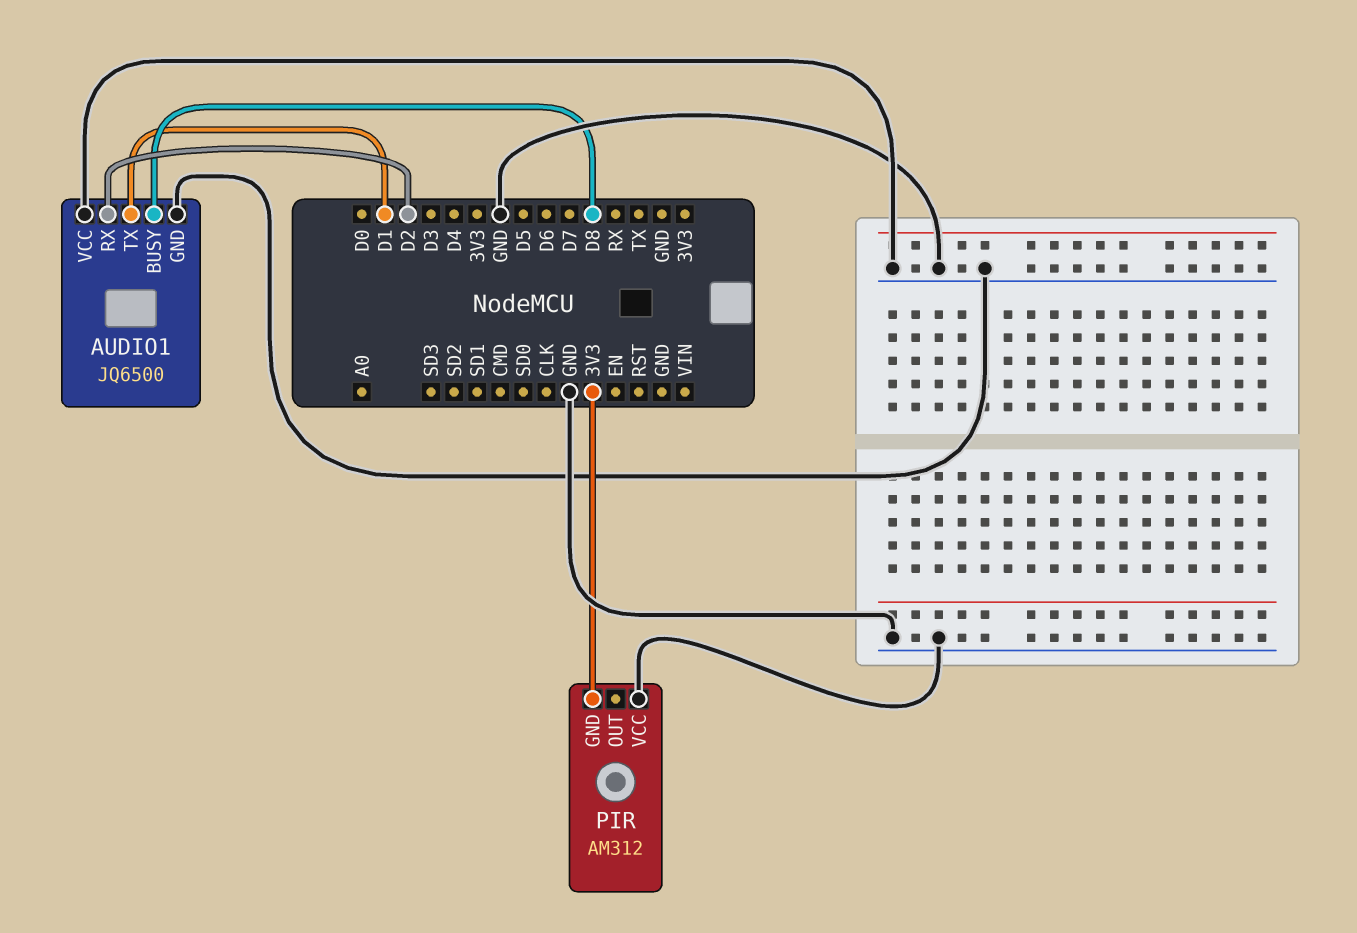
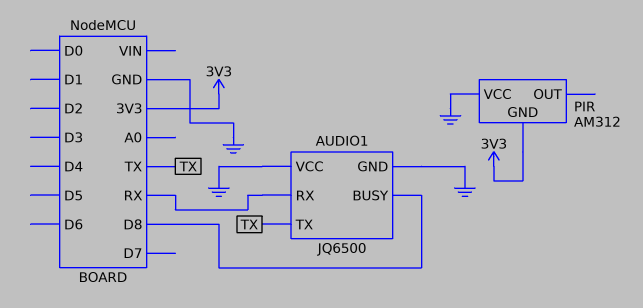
AUDIO1 pin RX: D2 -> RX
AUDIO1 pin TX: D1 -> TX

